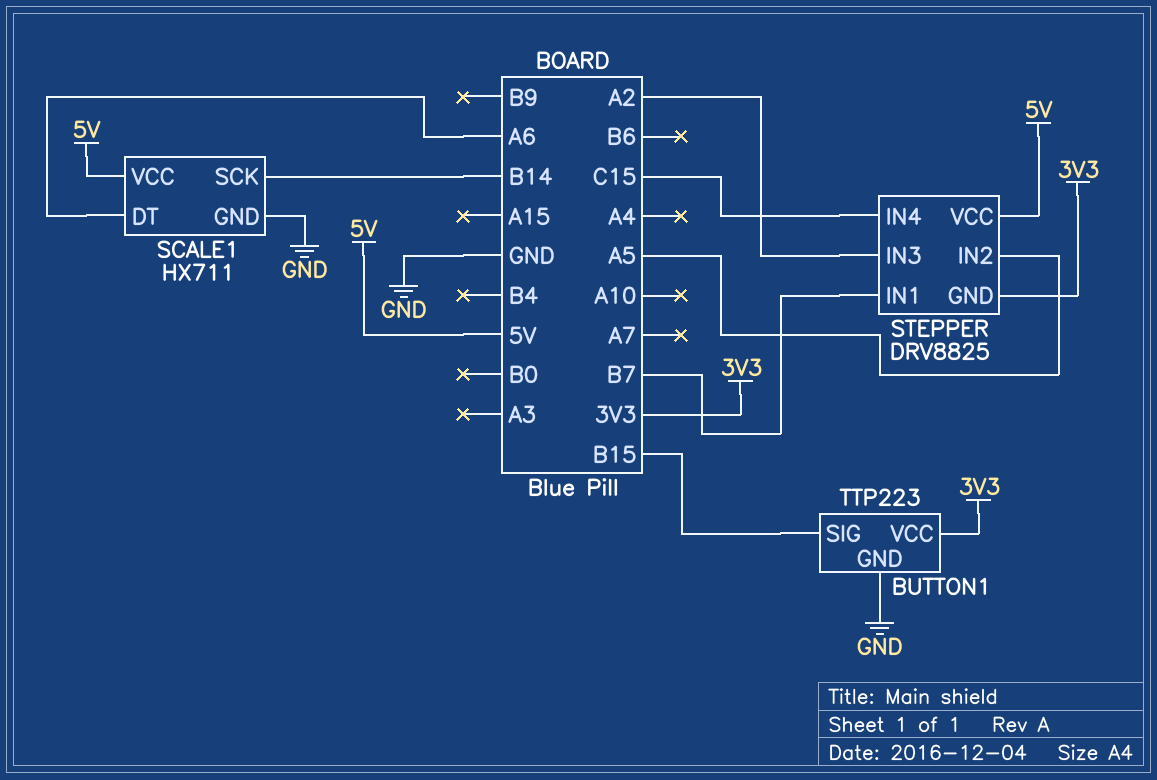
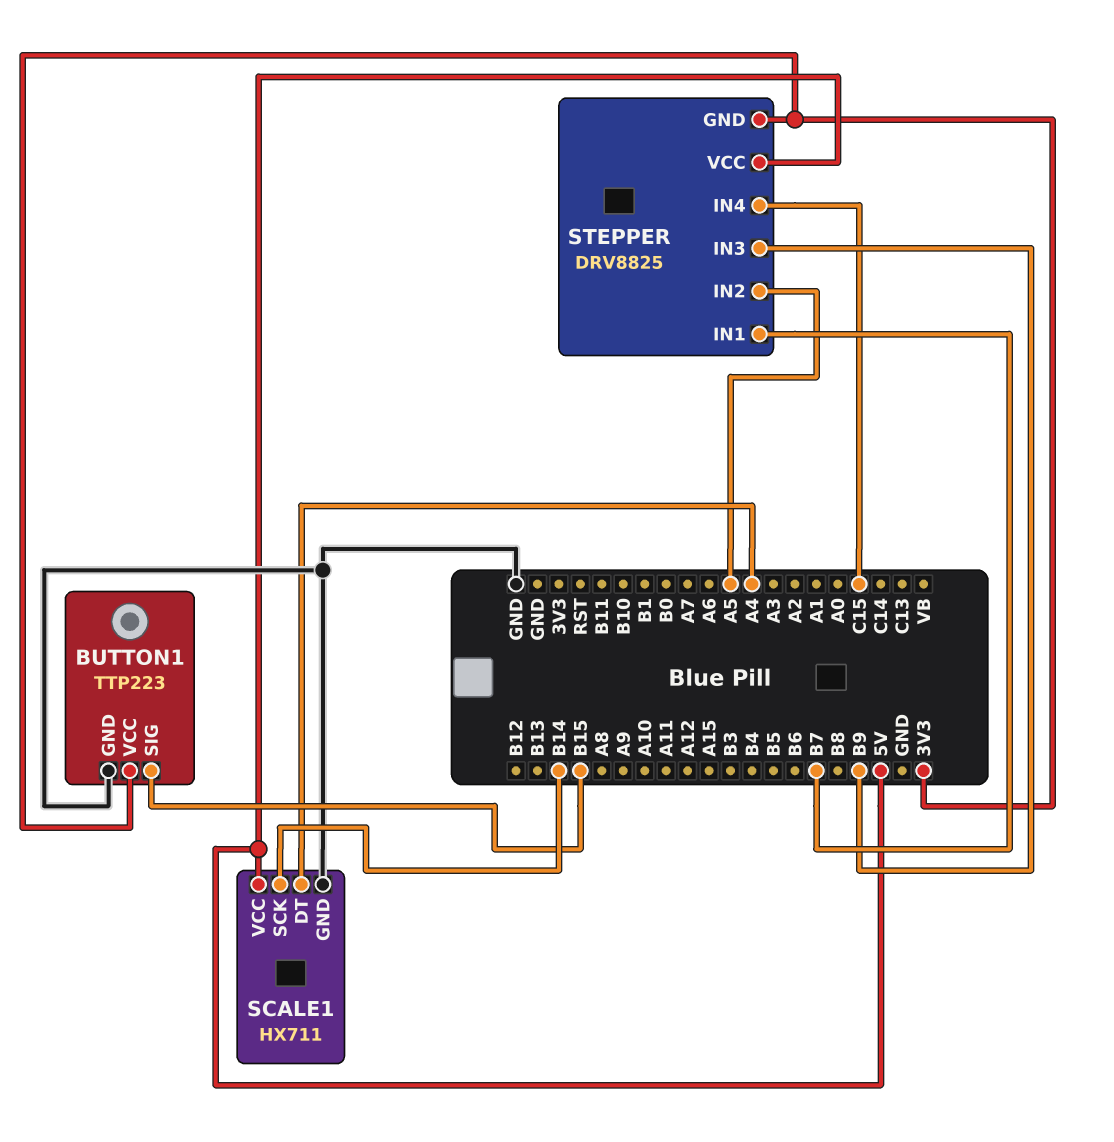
SCALE1 pin DT: A6 -> A4
STEPPER pin IN3: A2 -> B9

